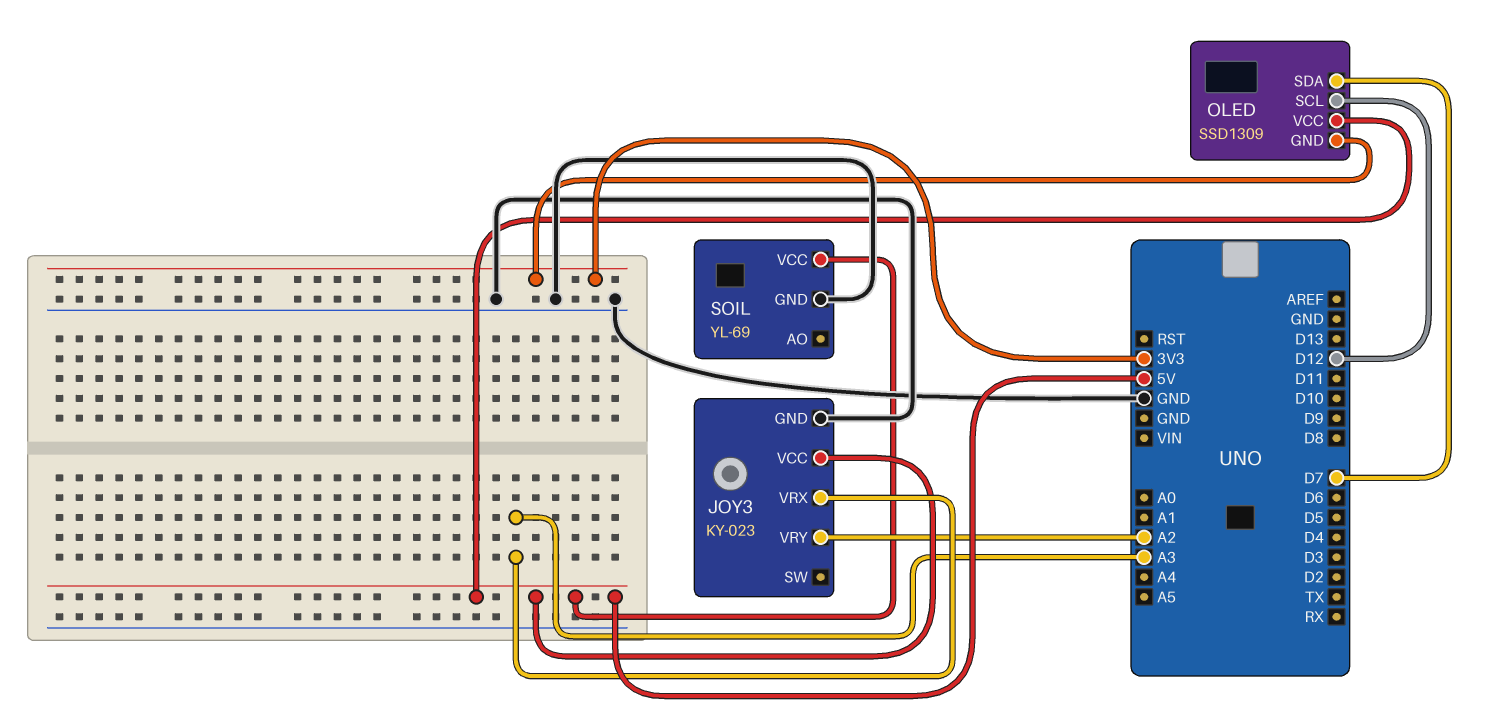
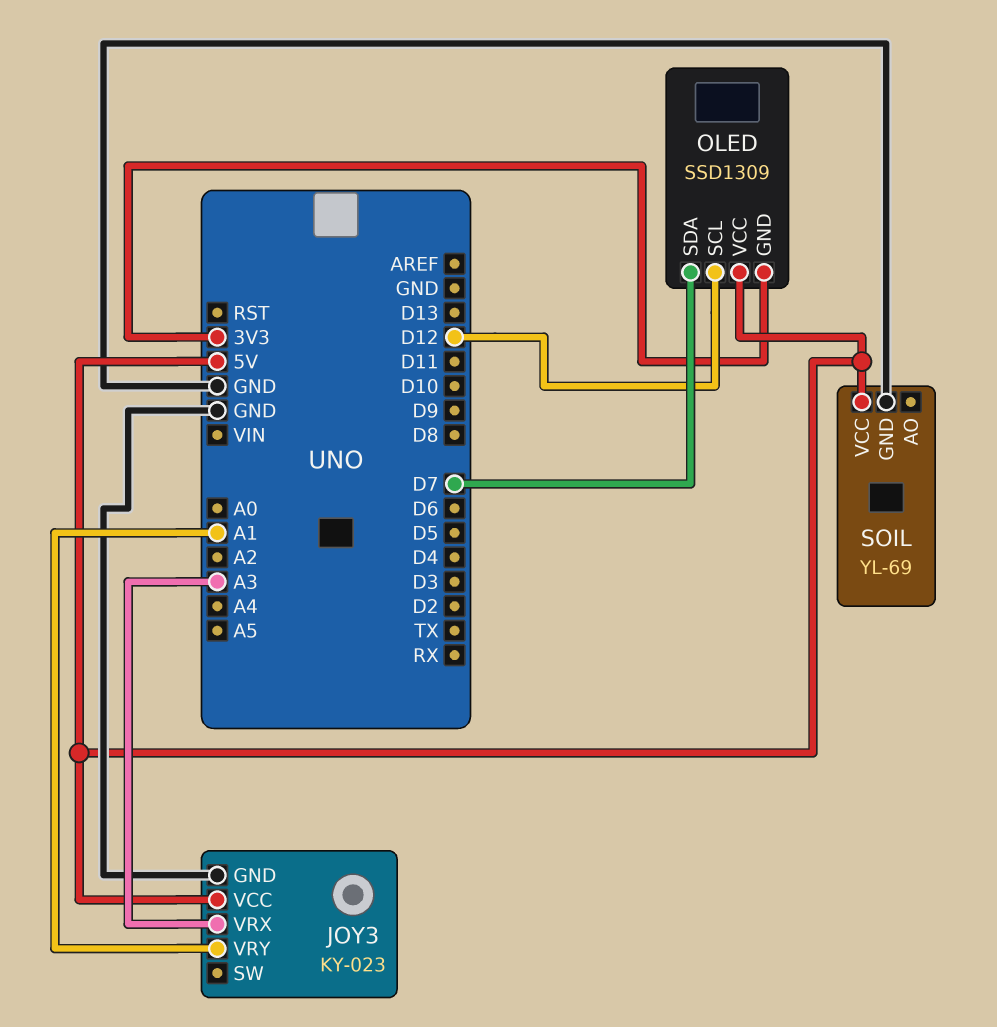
JOY3 pin VRY: A2 -> A1

